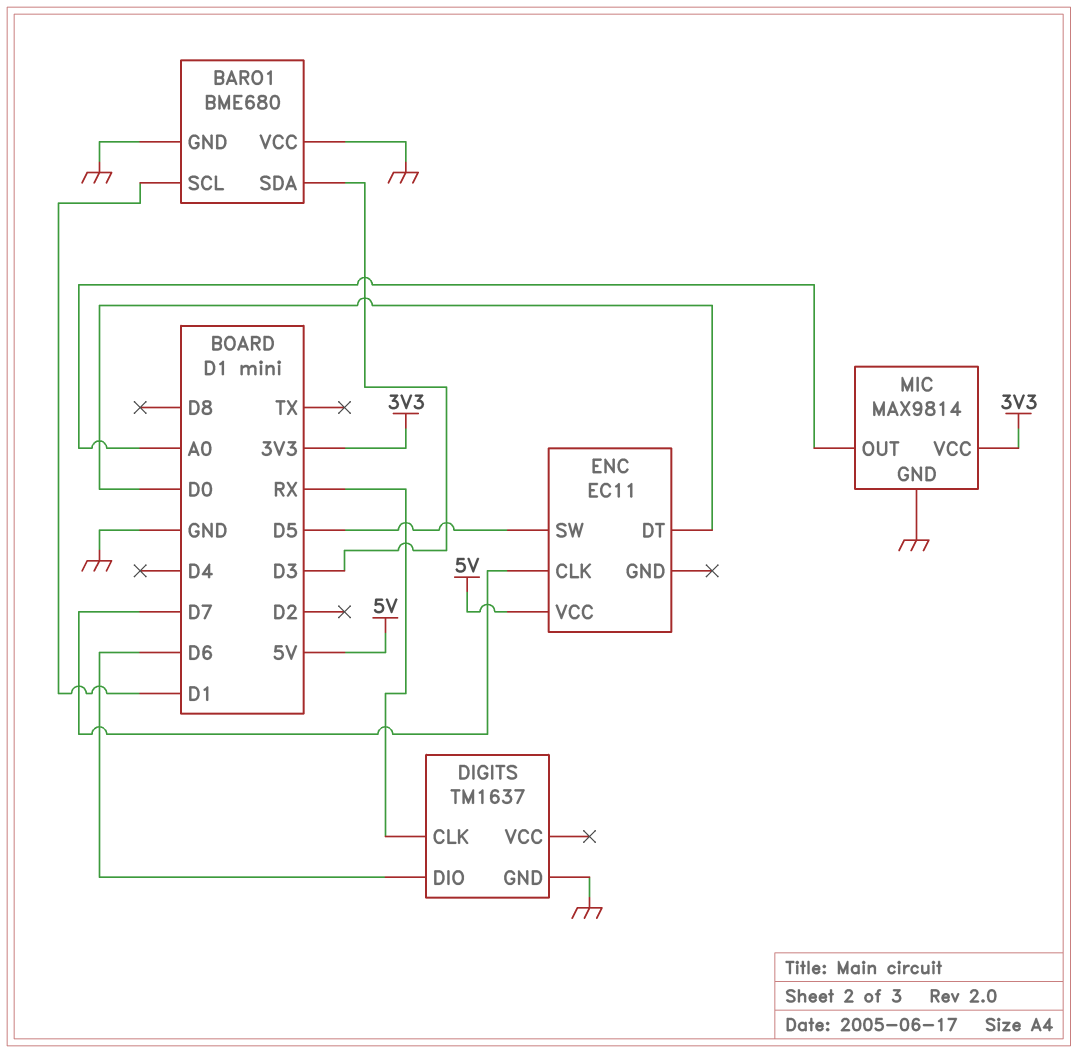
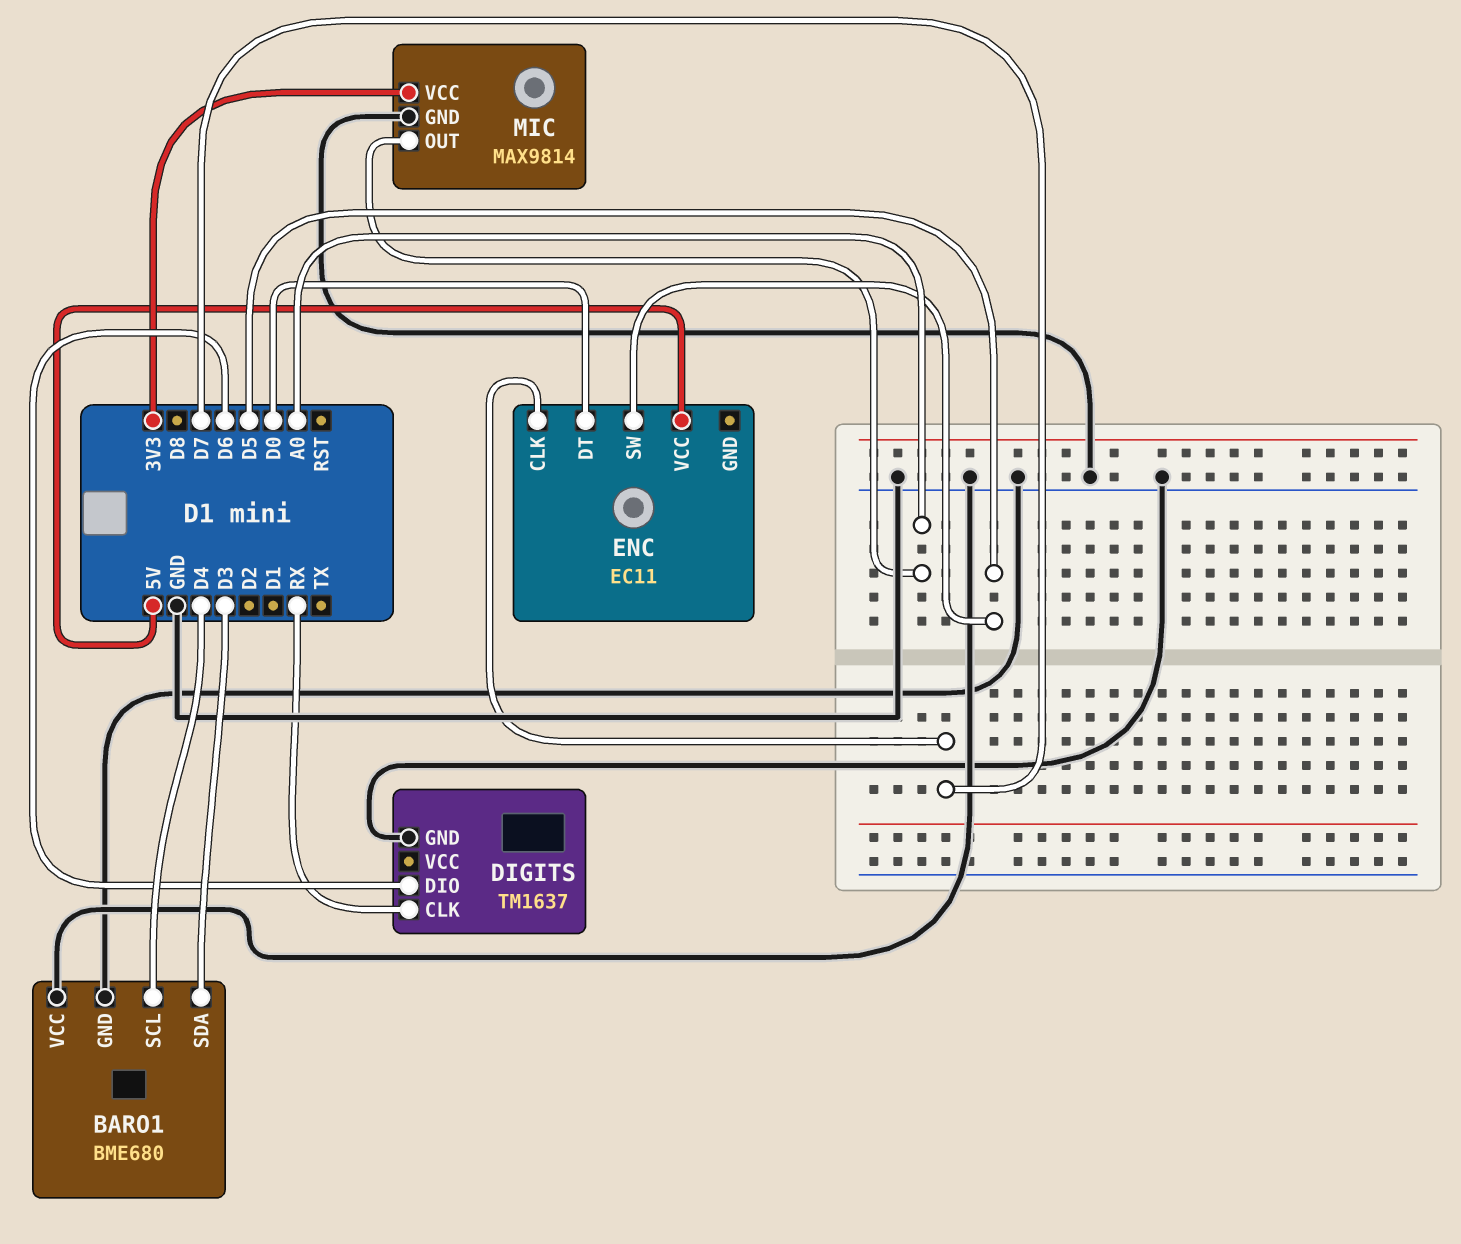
BARO1 pin SCL: D1 -> D4

